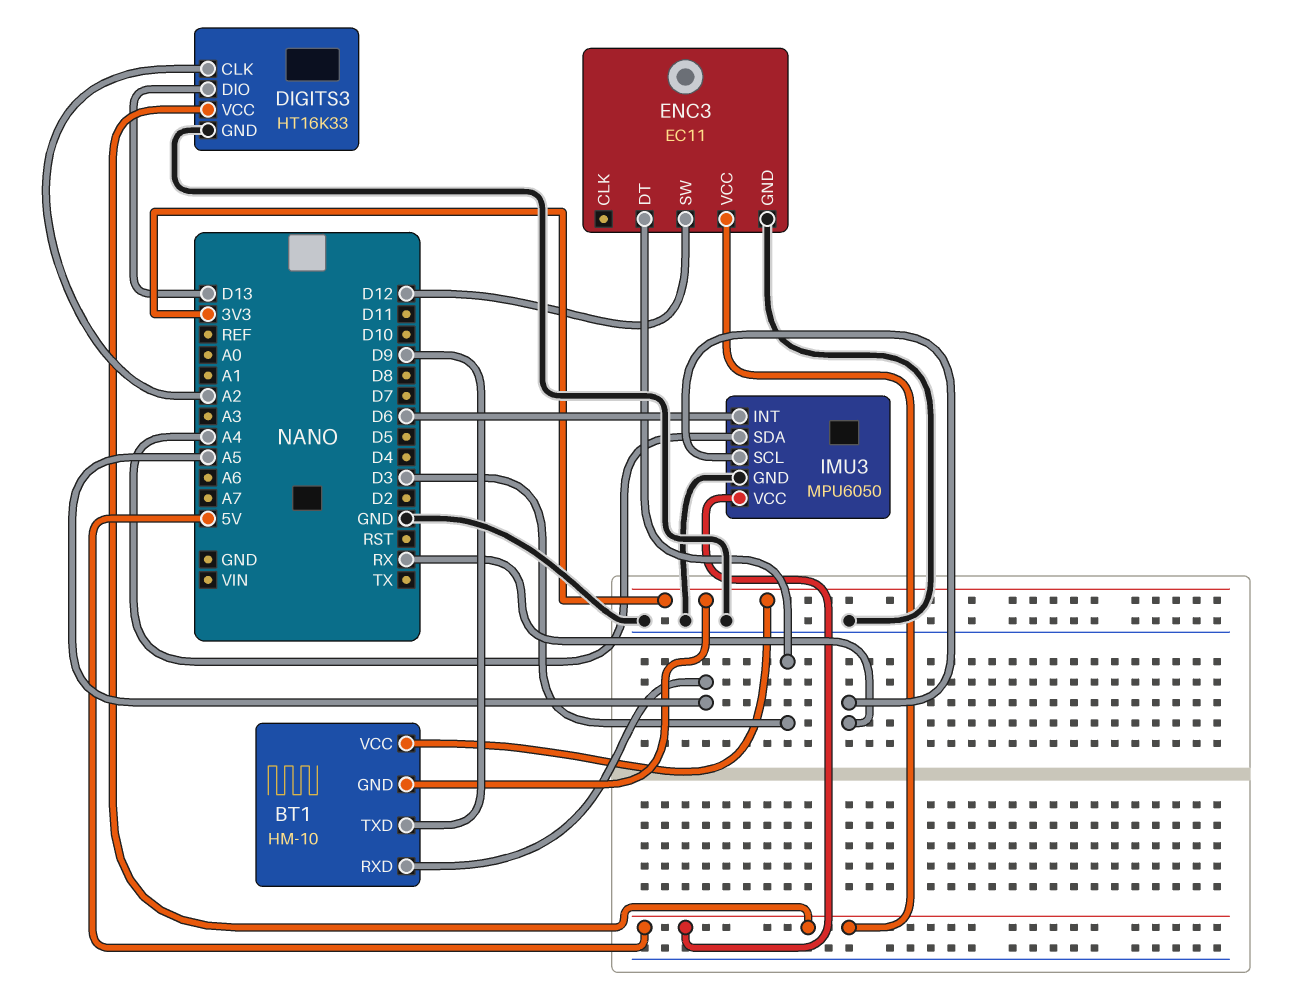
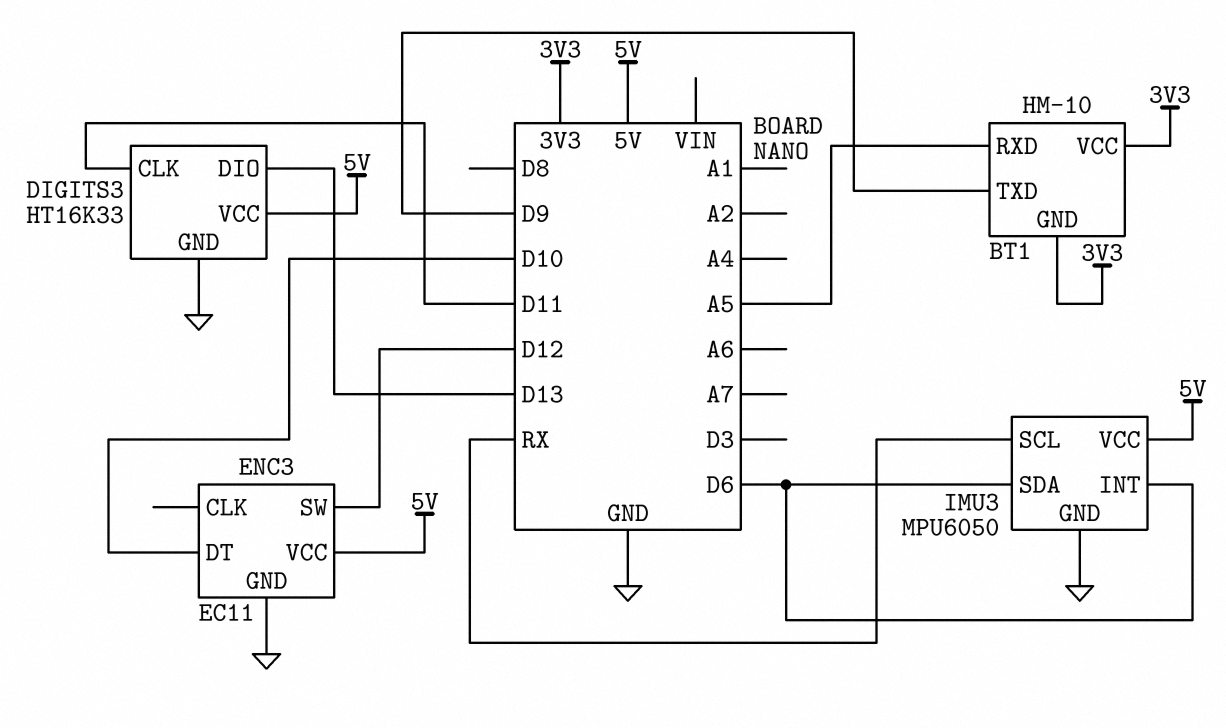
DIGITS3 pin CLK: A2 -> D11
ENC3 pin DT: D3 -> D10
IMU3 pin SDA: A4 -> D6

